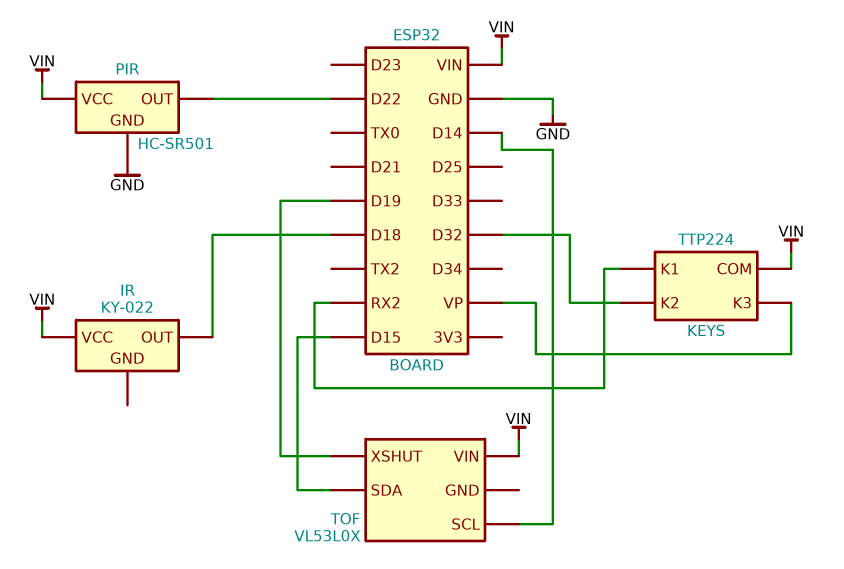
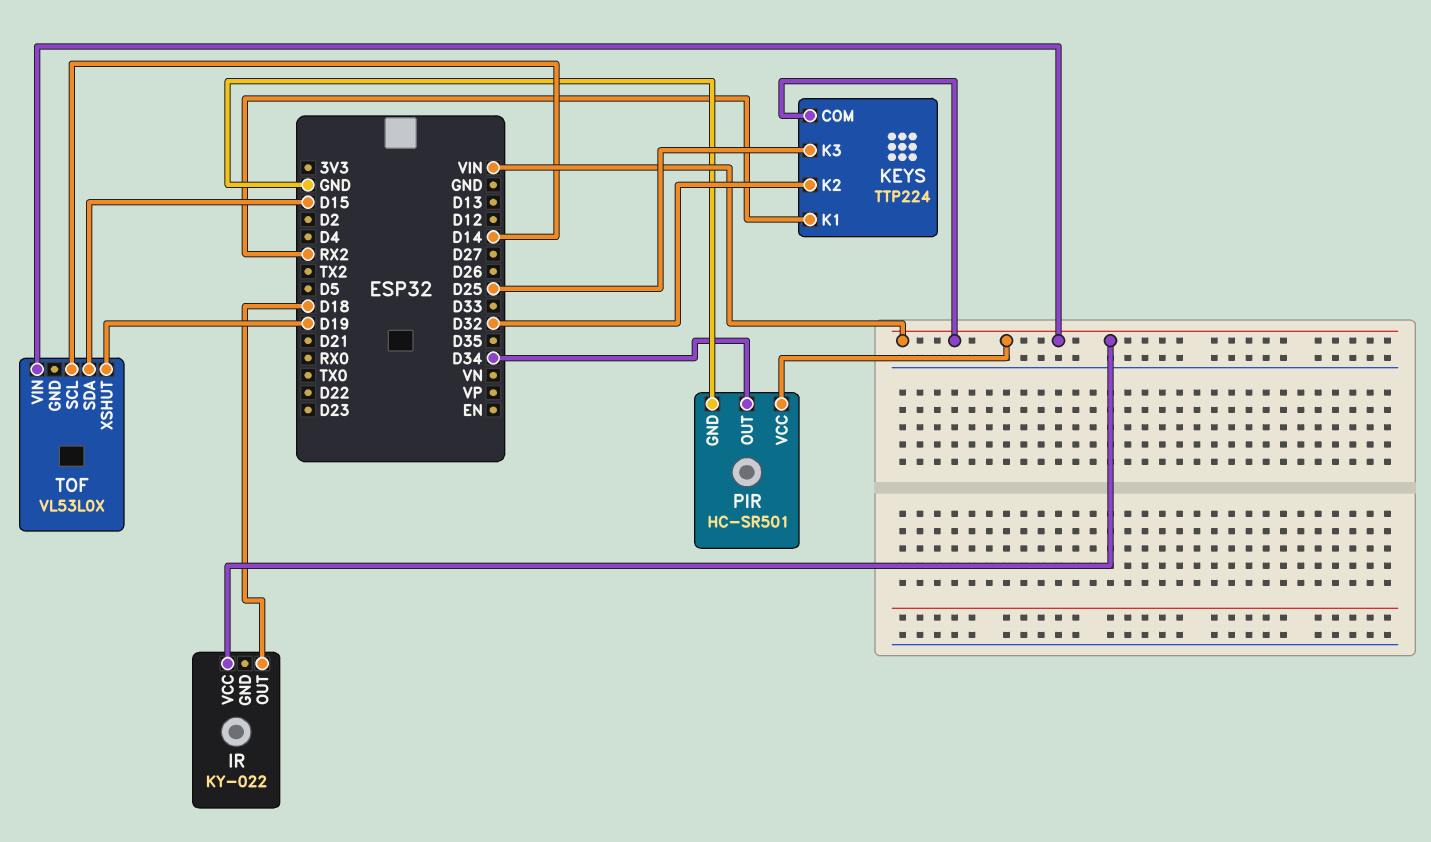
KEYS pin K3: VP -> D25
PIR pin OUT: D22 -> D34

